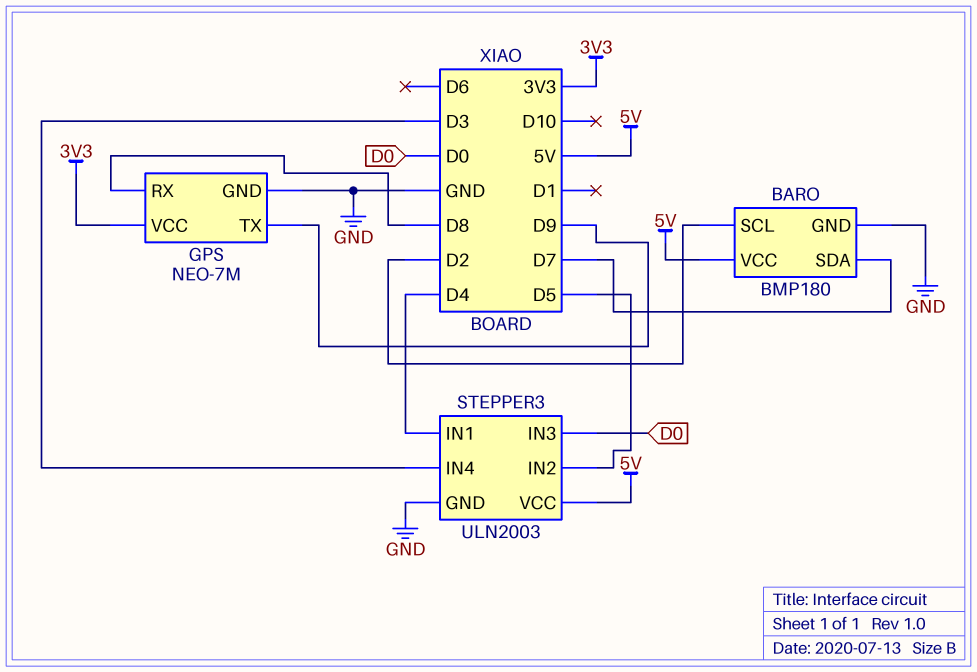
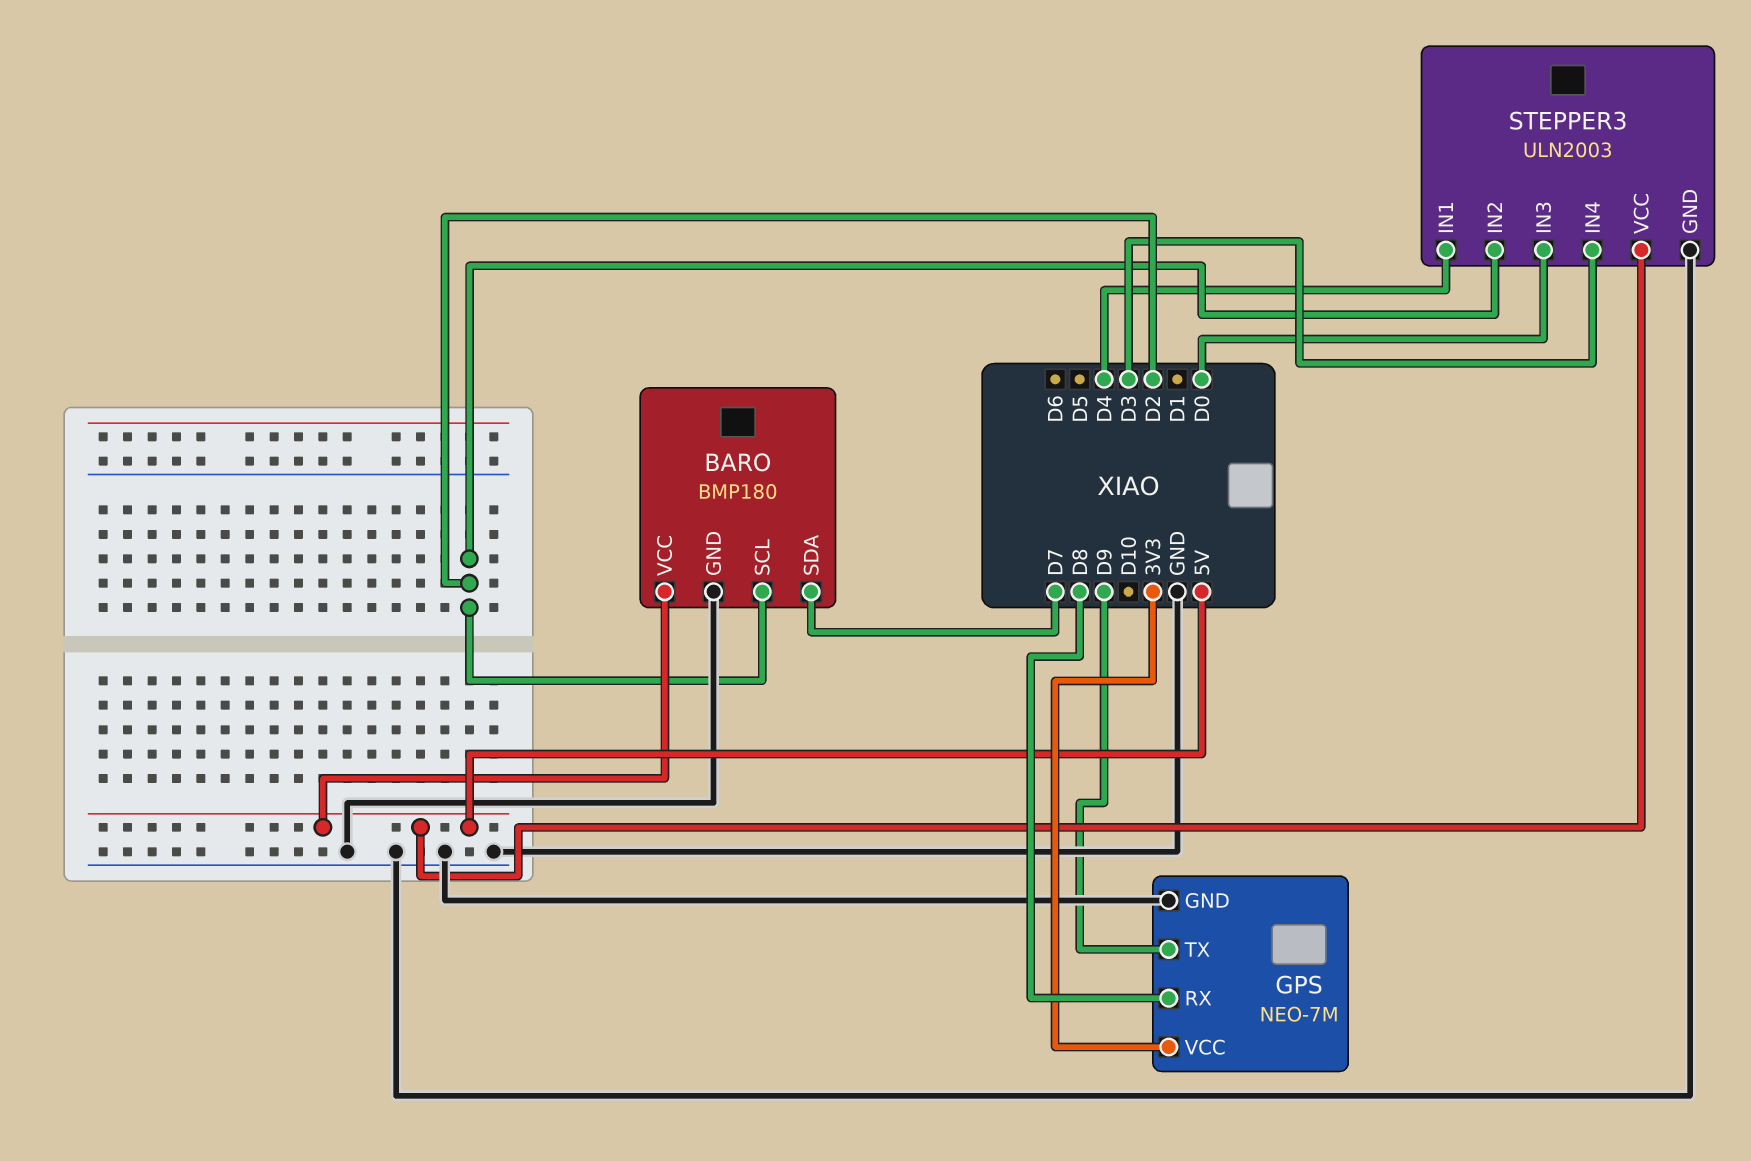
STEPPER3 pin IN2: D5 -> D2

